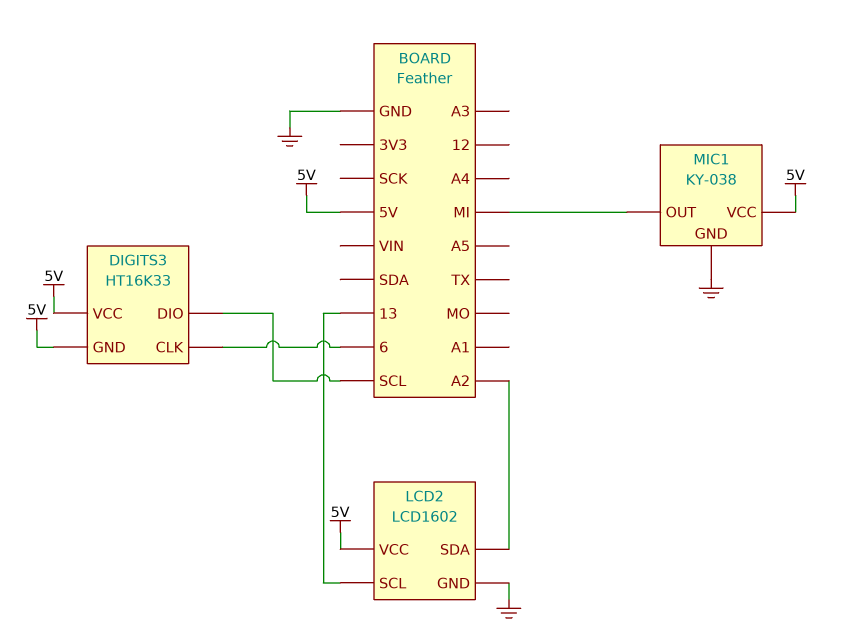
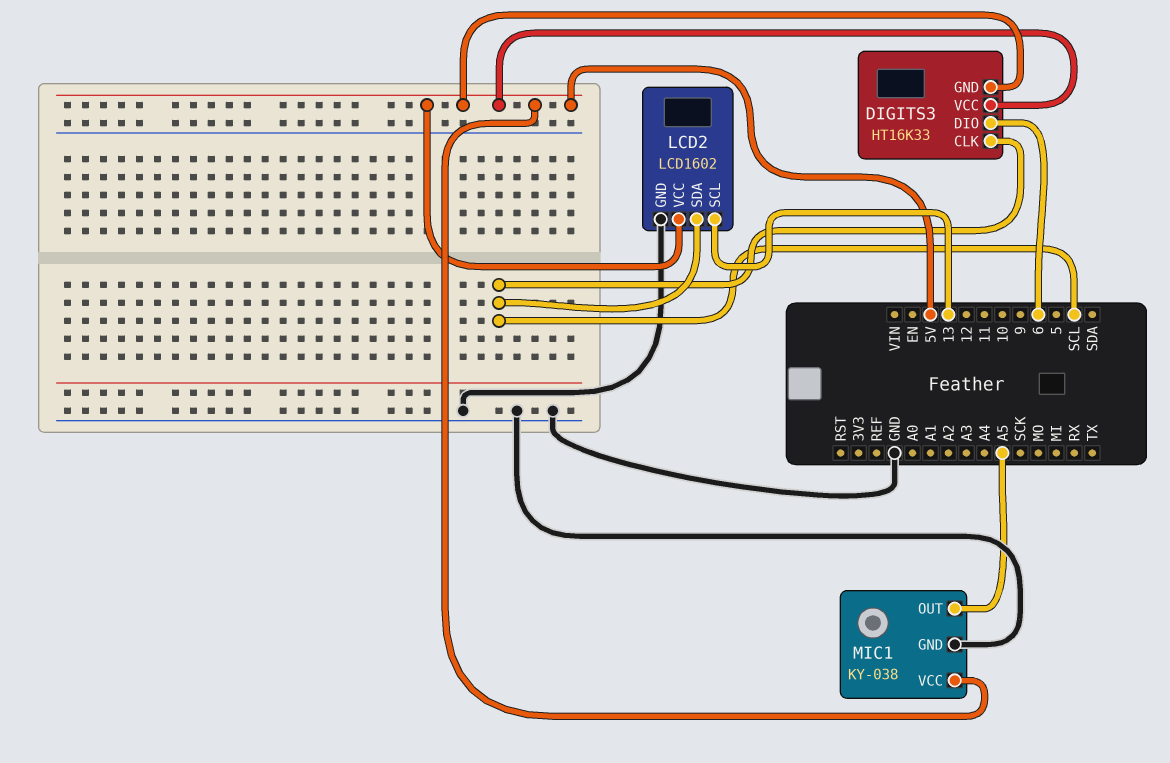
DIGITS3 pin CLK: 6 -> SCL
DIGITS3 pin DIO: SCL -> 6
LCD2 pin SDA: A2 -> SCL
MIC1 pin OUT: MI -> A5

